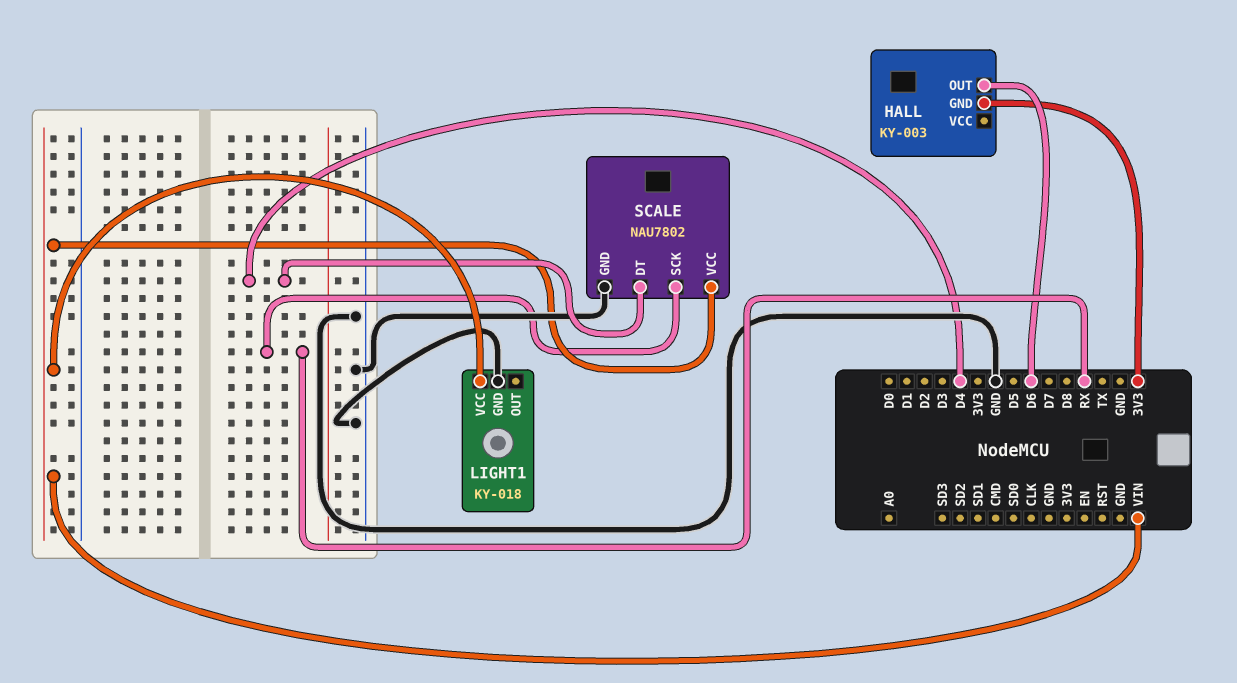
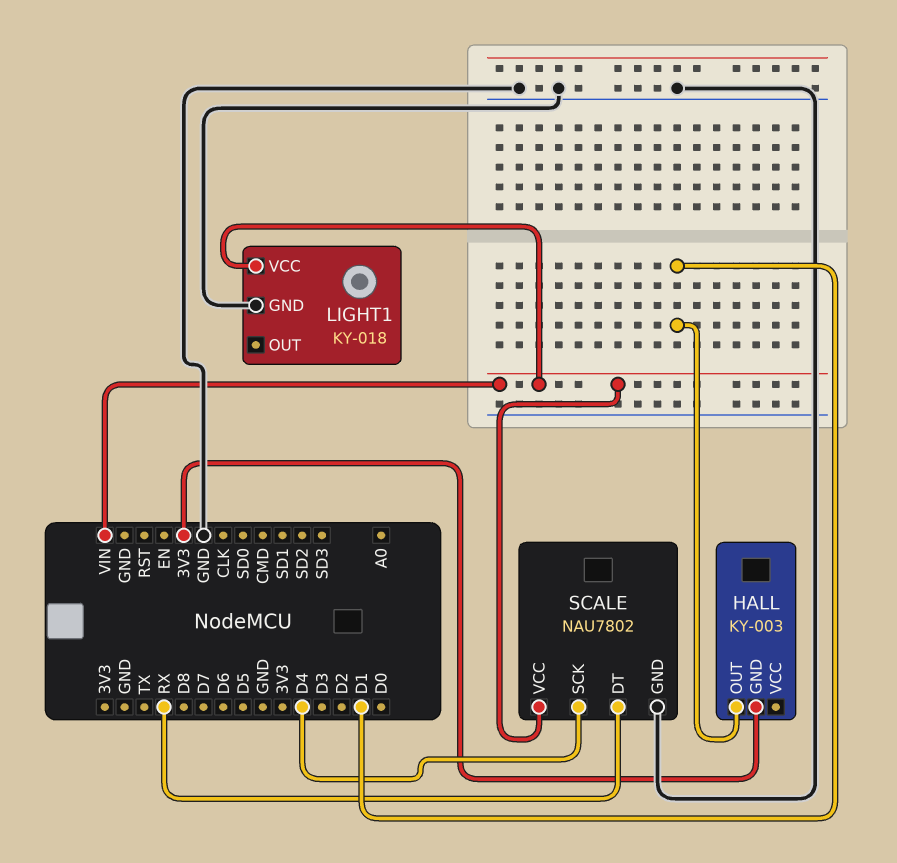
HALL pin OUT: D6 -> D1
SCALE pin DT: D4 -> RX
SCALE pin SCK: RX -> D4

